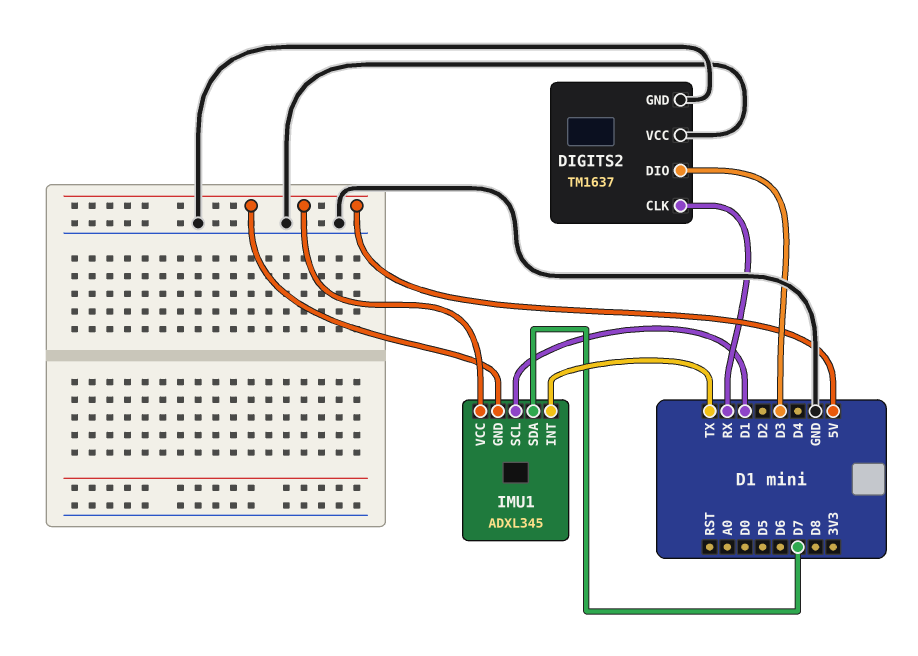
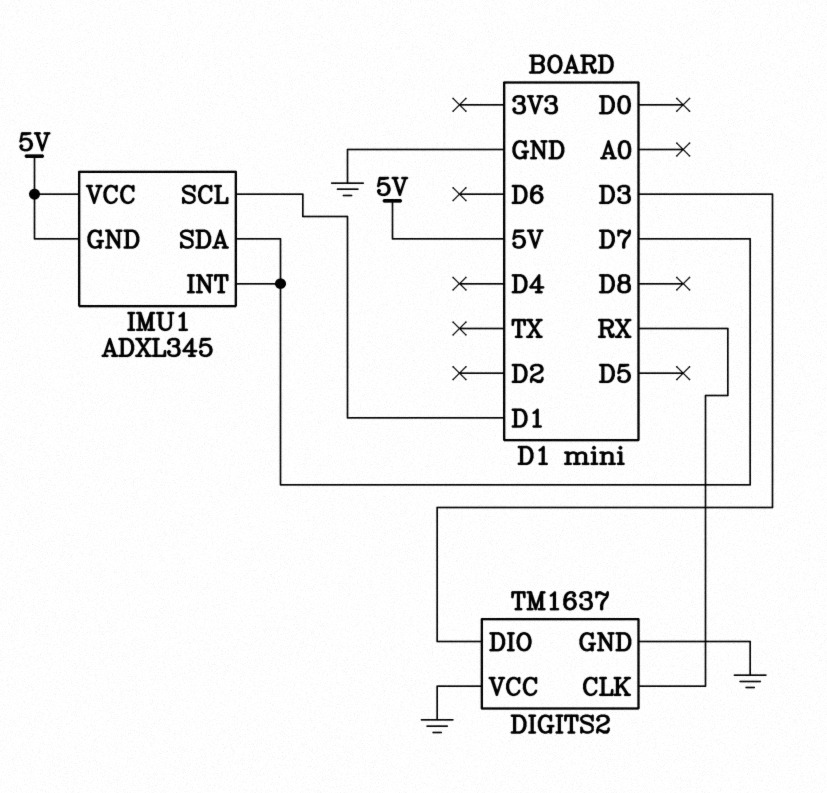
IMU1 pin INT: TX -> D7

